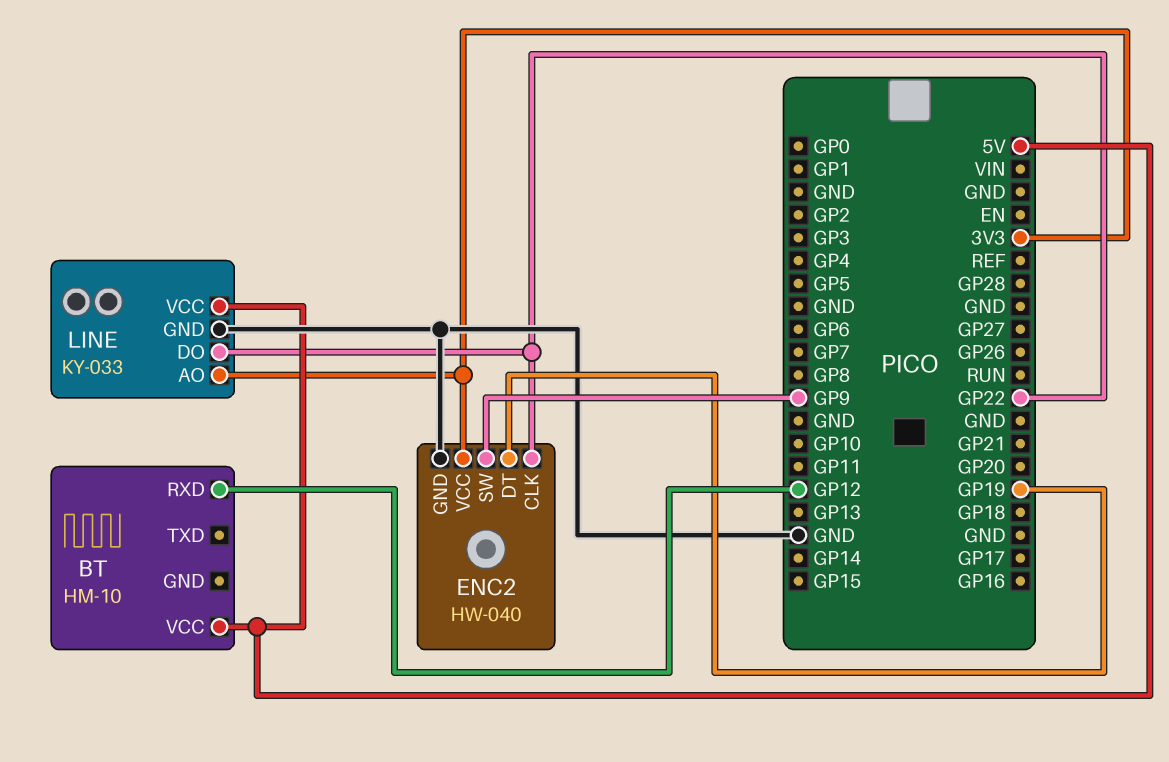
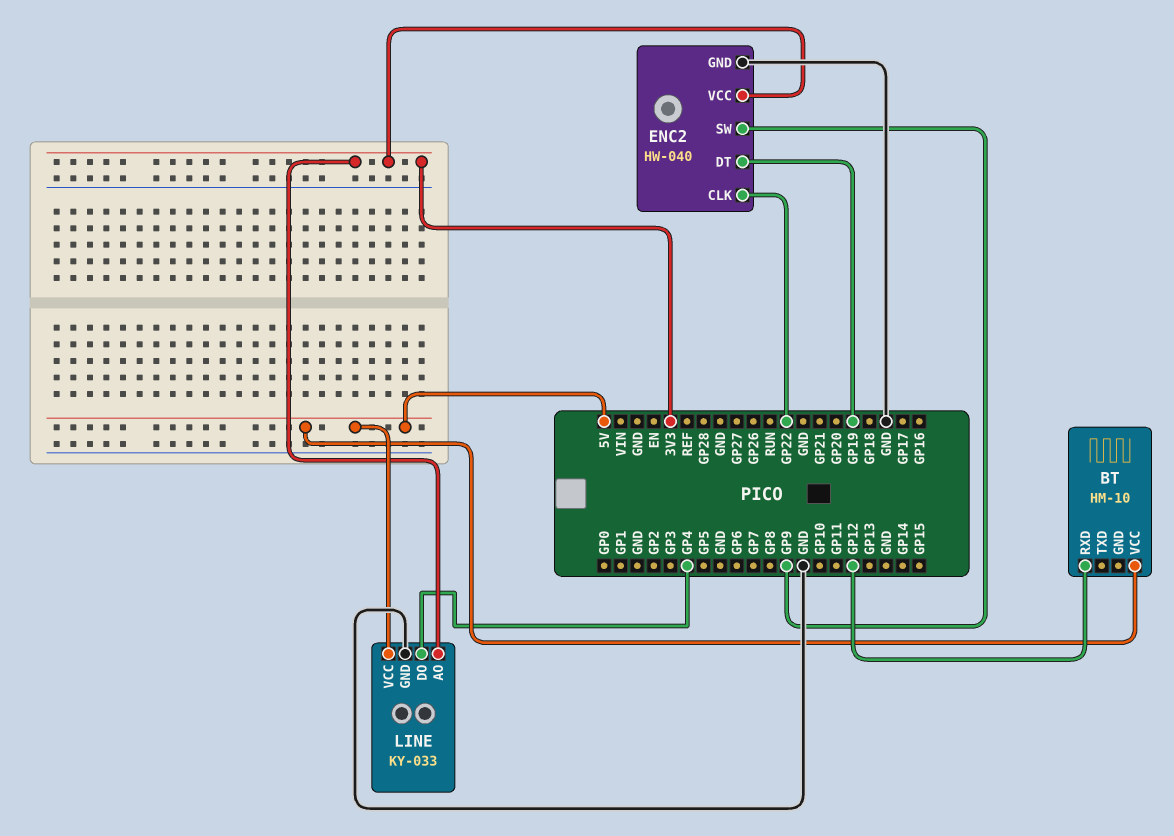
LINE pin DO: GP22 -> GP4

